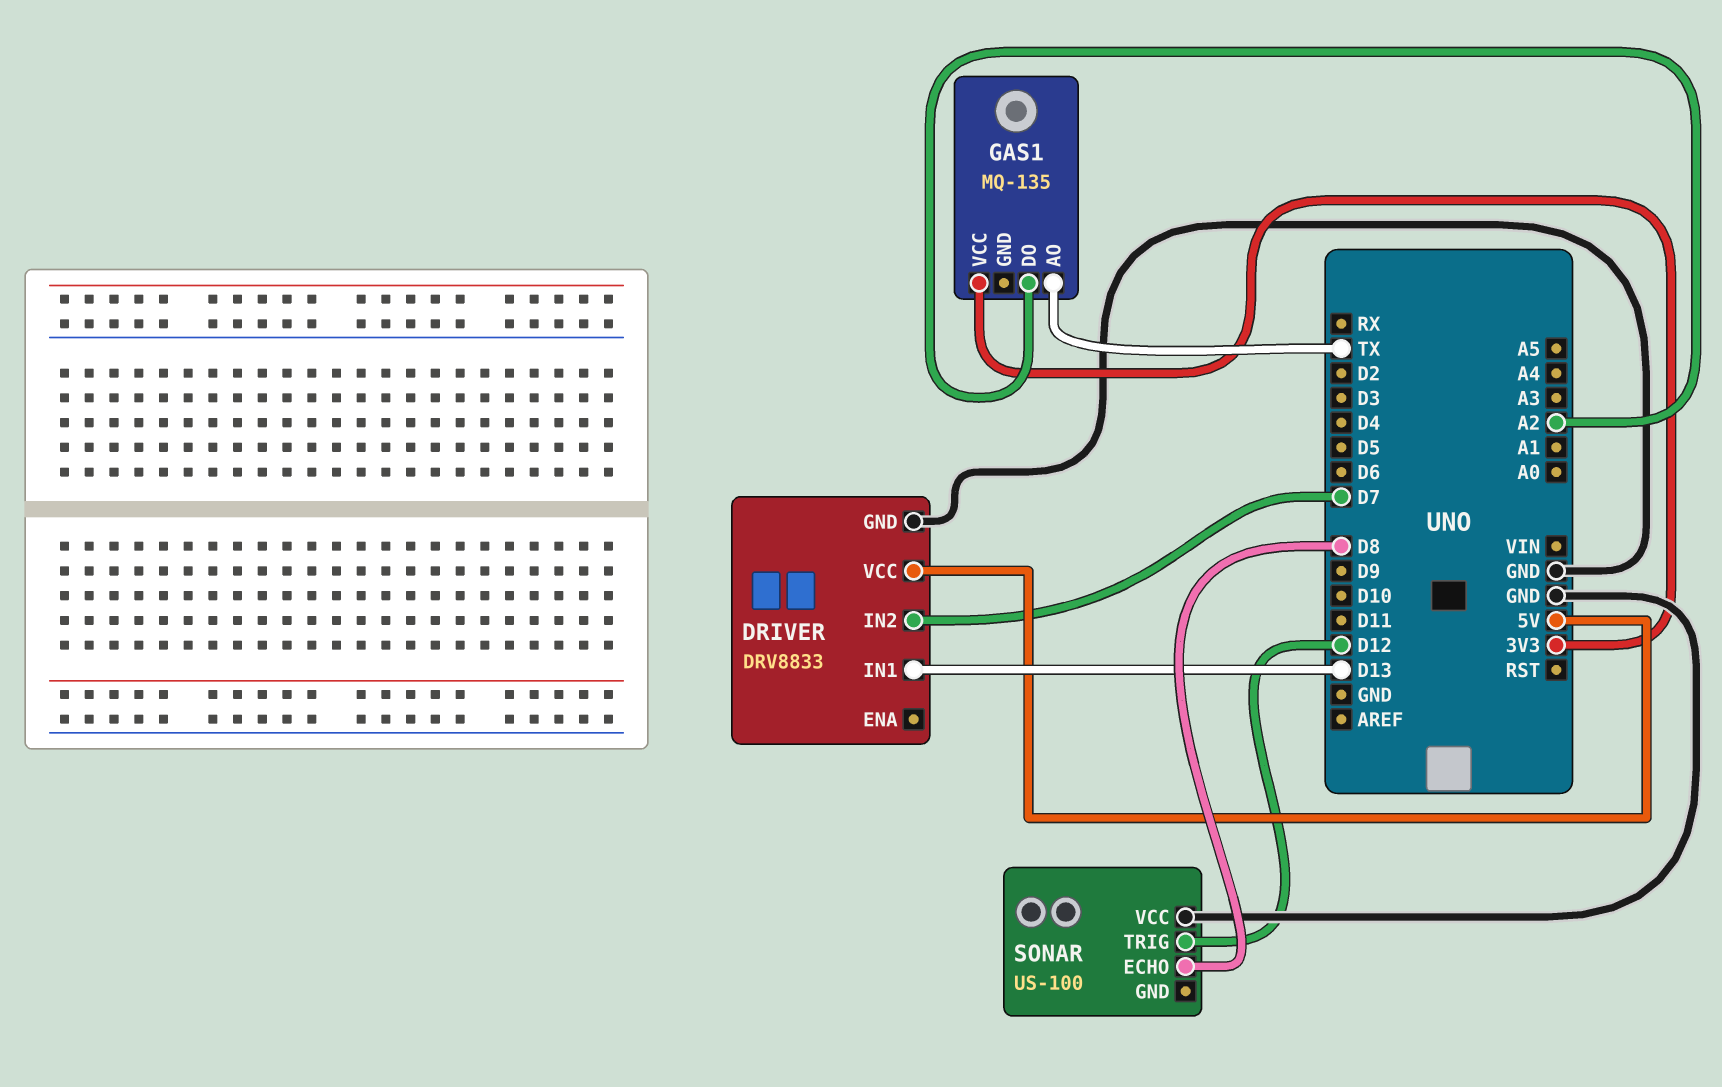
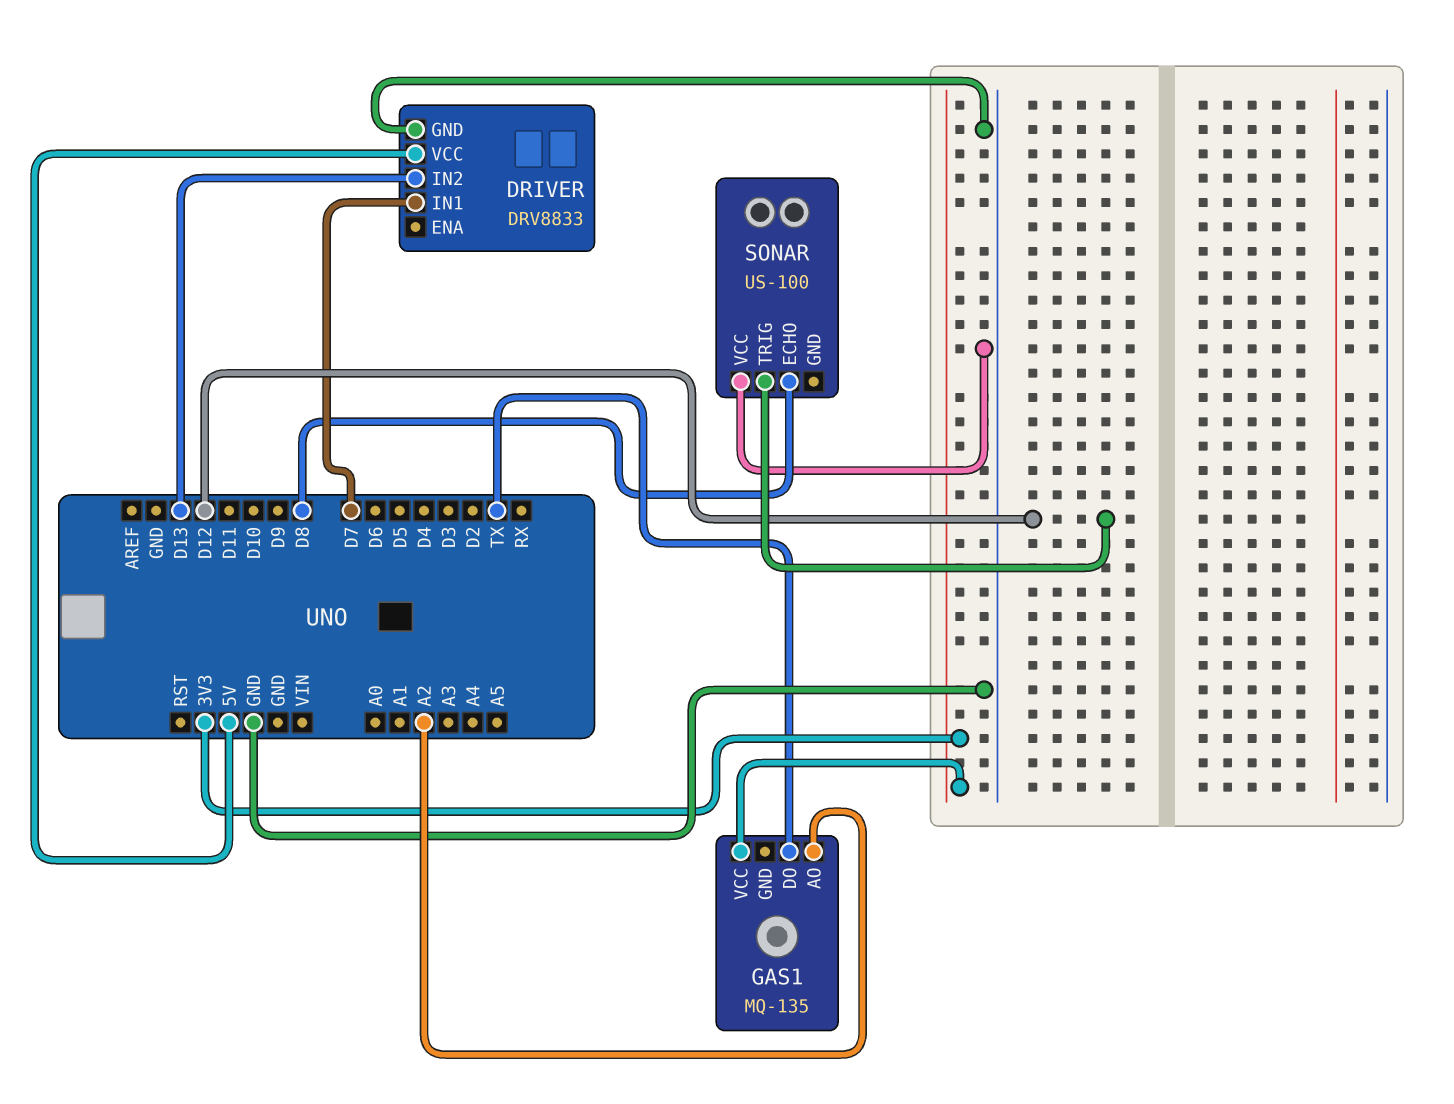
DRIVER pin IN1: D13 -> D7
DRIVER pin IN2: D7 -> D13
GAS1 pin AO: TX -> A2
GAS1 pin DO: A2 -> TX

